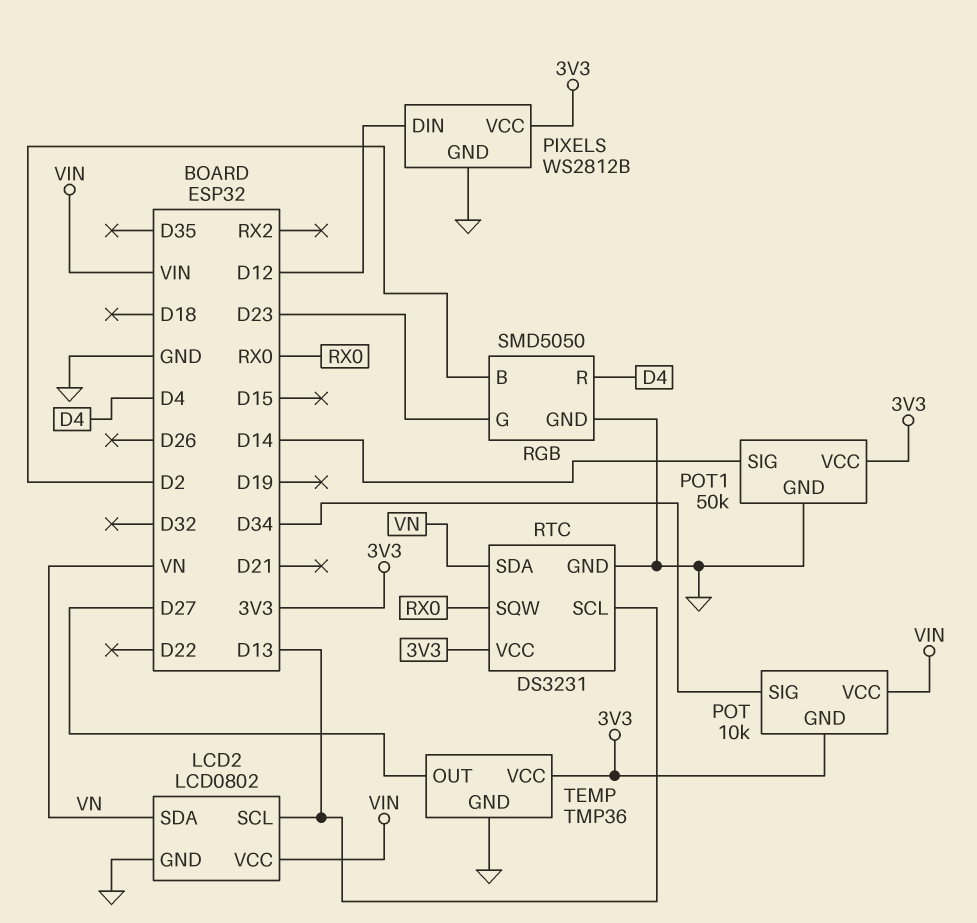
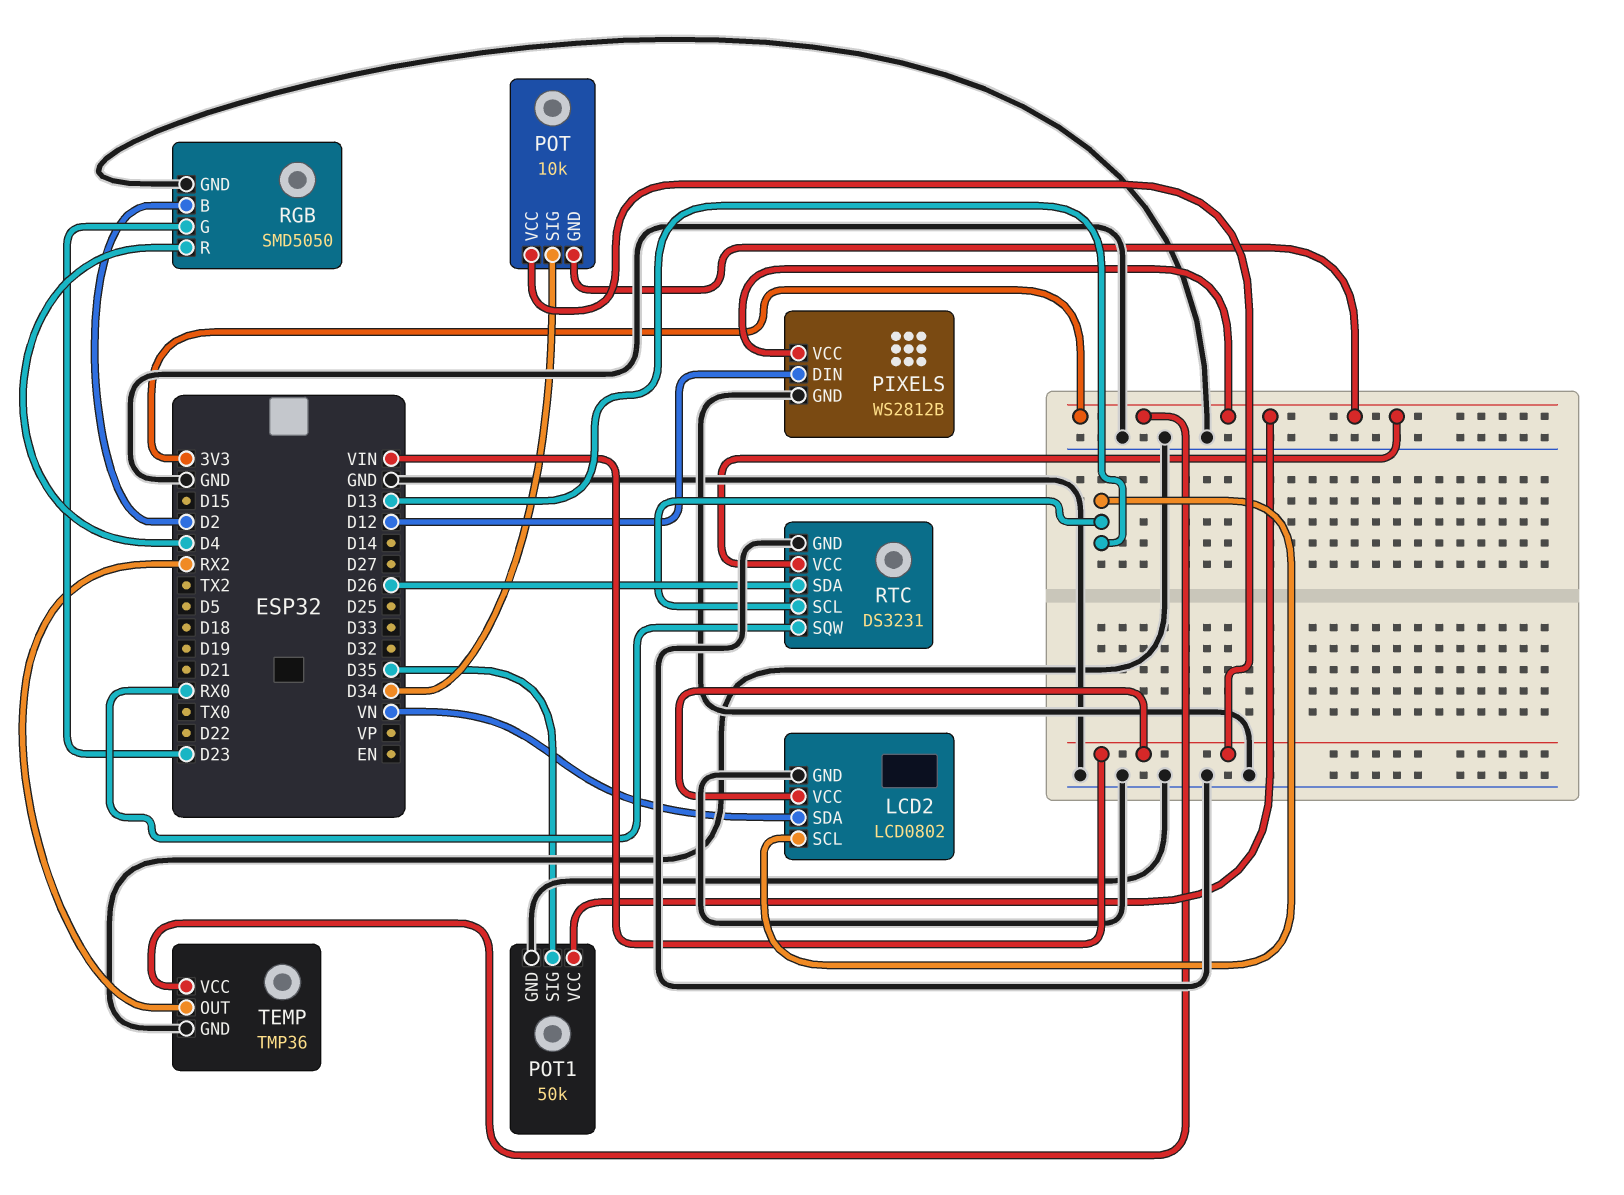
POT1 pin SIG: D14 -> D35
RTC pin SDA: VN -> D26
TEMP pin OUT: D27 -> RX2

